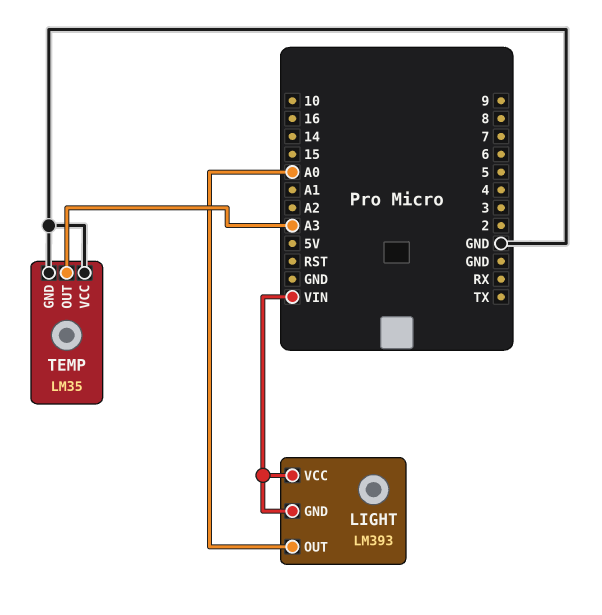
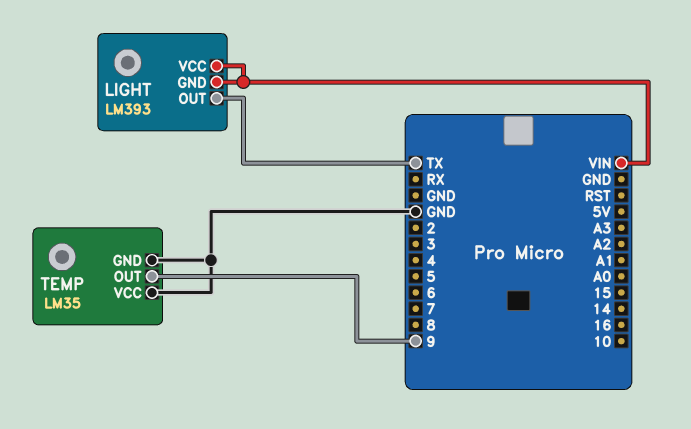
LIGHT pin OUT: A0 -> TX
TEMP pin OUT: A3 -> 9

